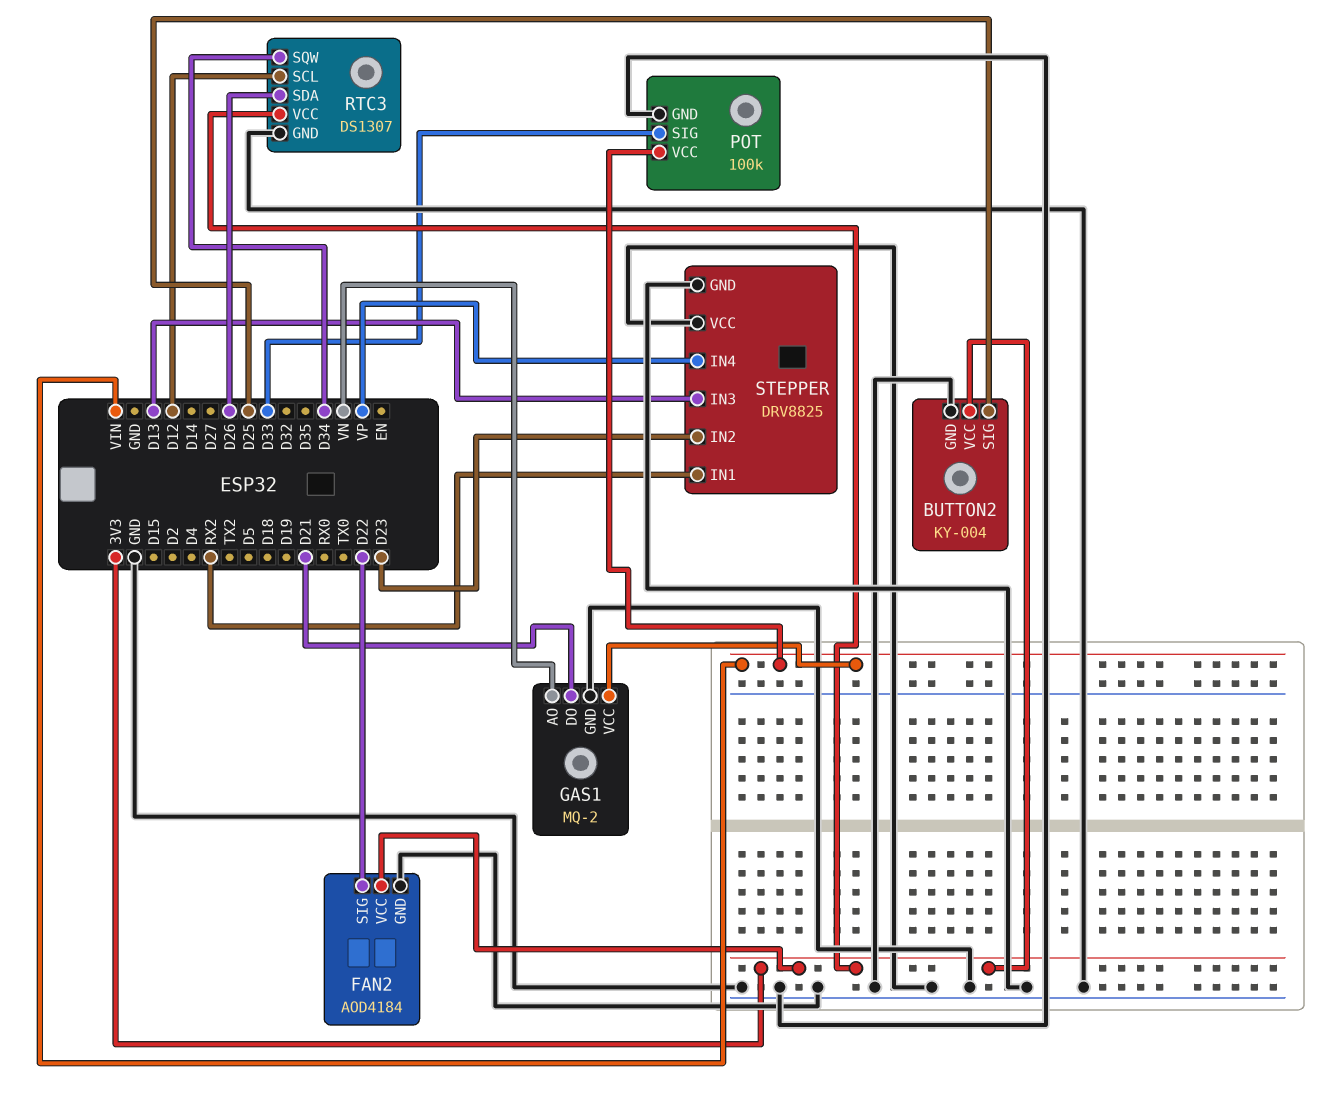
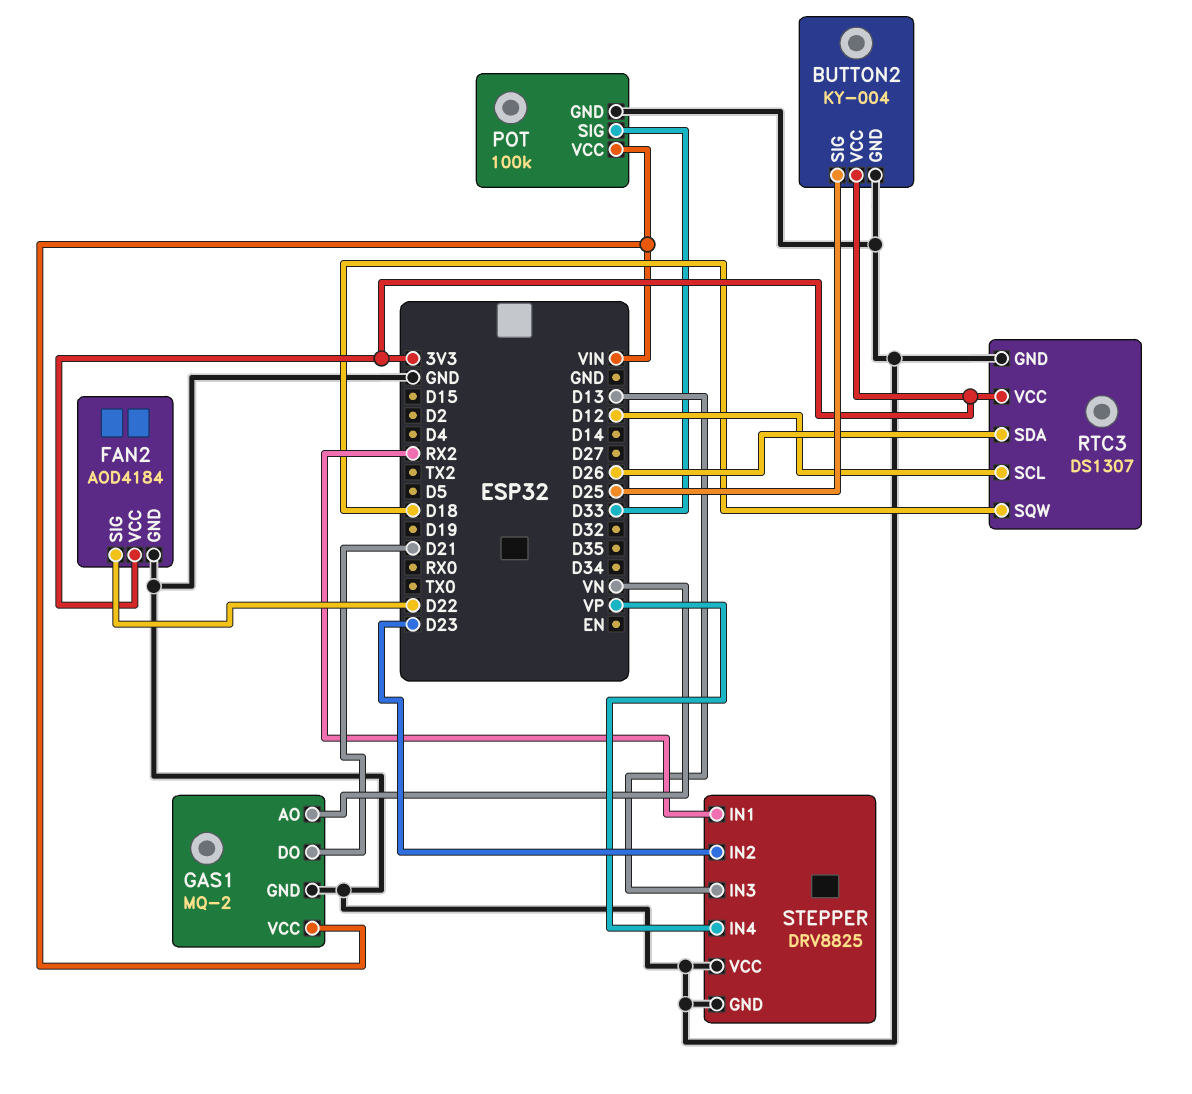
RTC3 pin SQW: D34 -> D18

